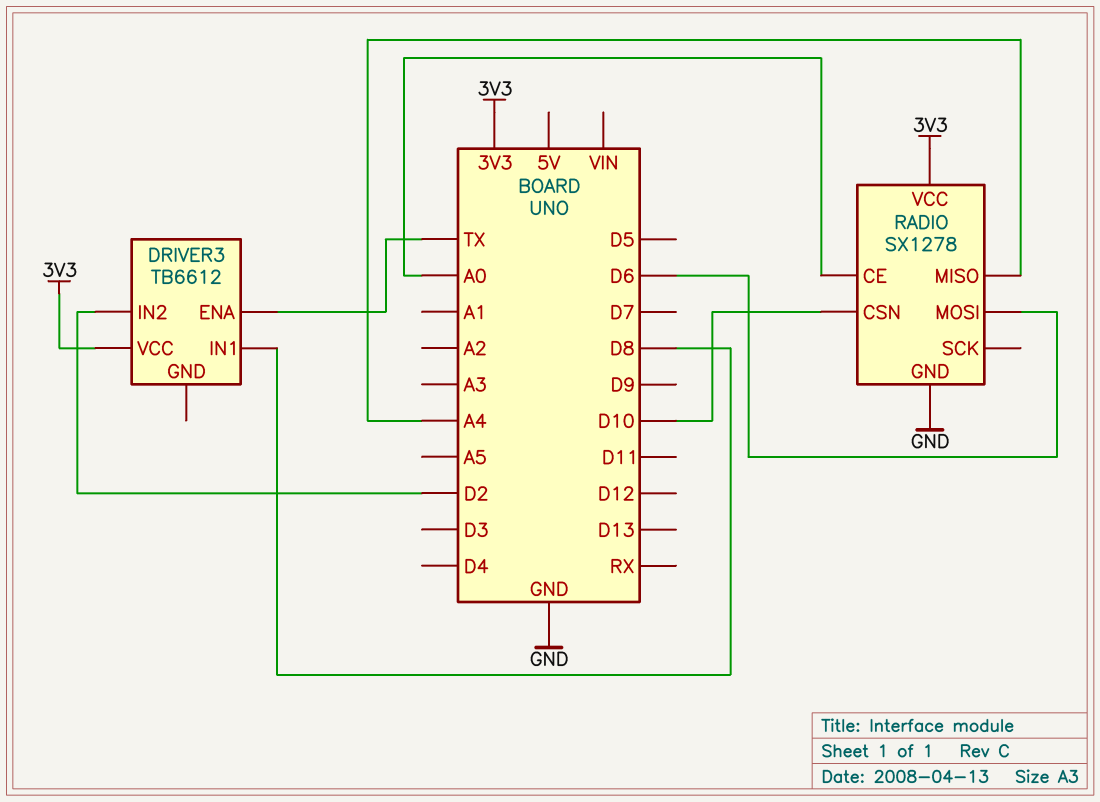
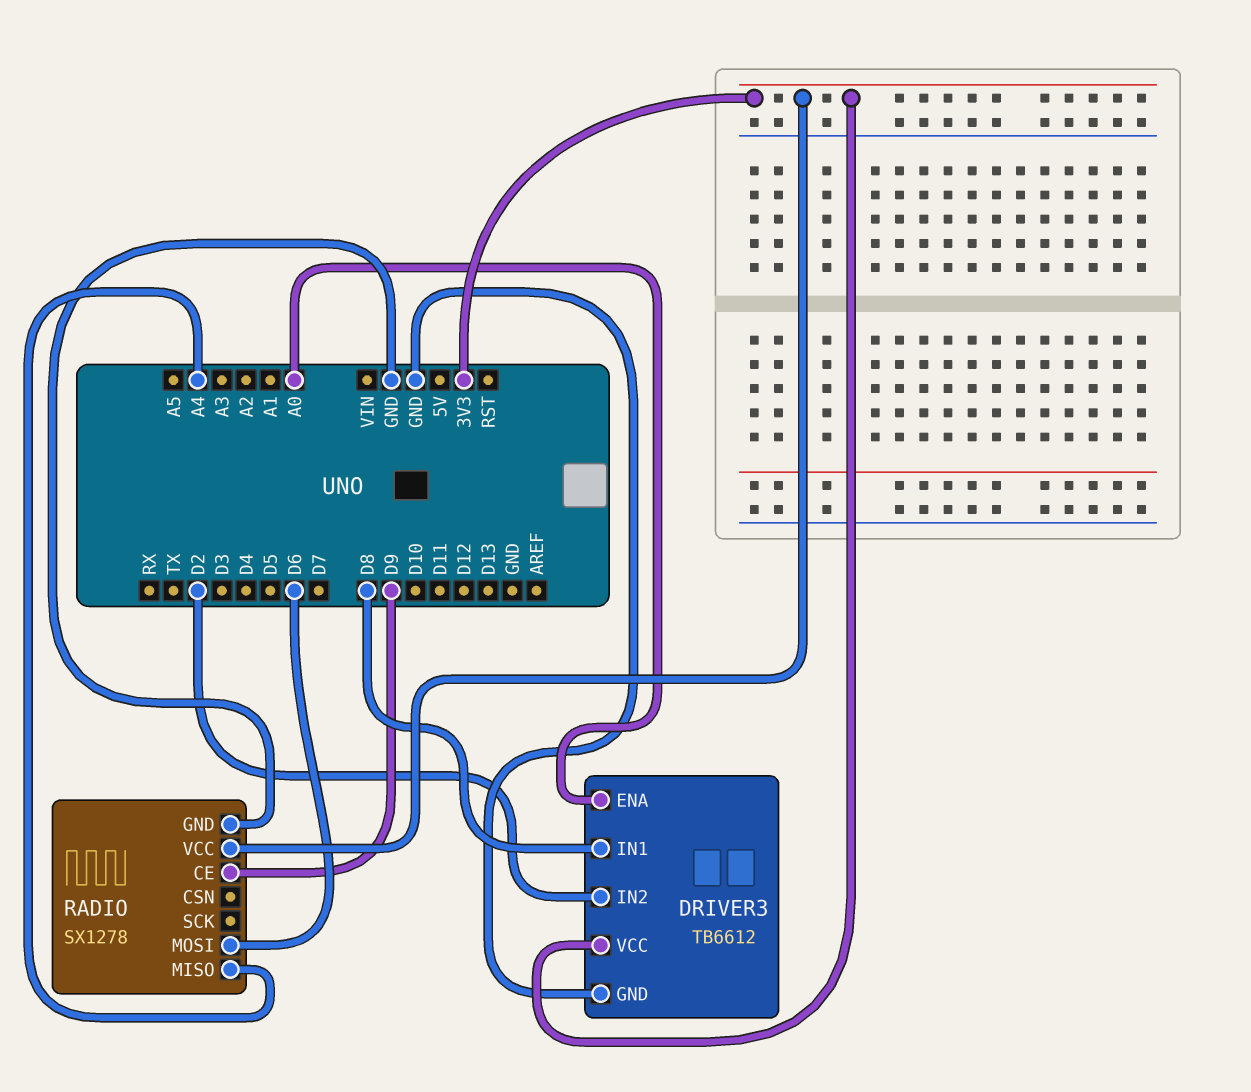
DRIVER3 pin ENA: TX -> A0
DRIVER3 pin GND: none -> GND
RADIO pin CE: A0 -> D9
RADIO pin CSN: D10 -> none

